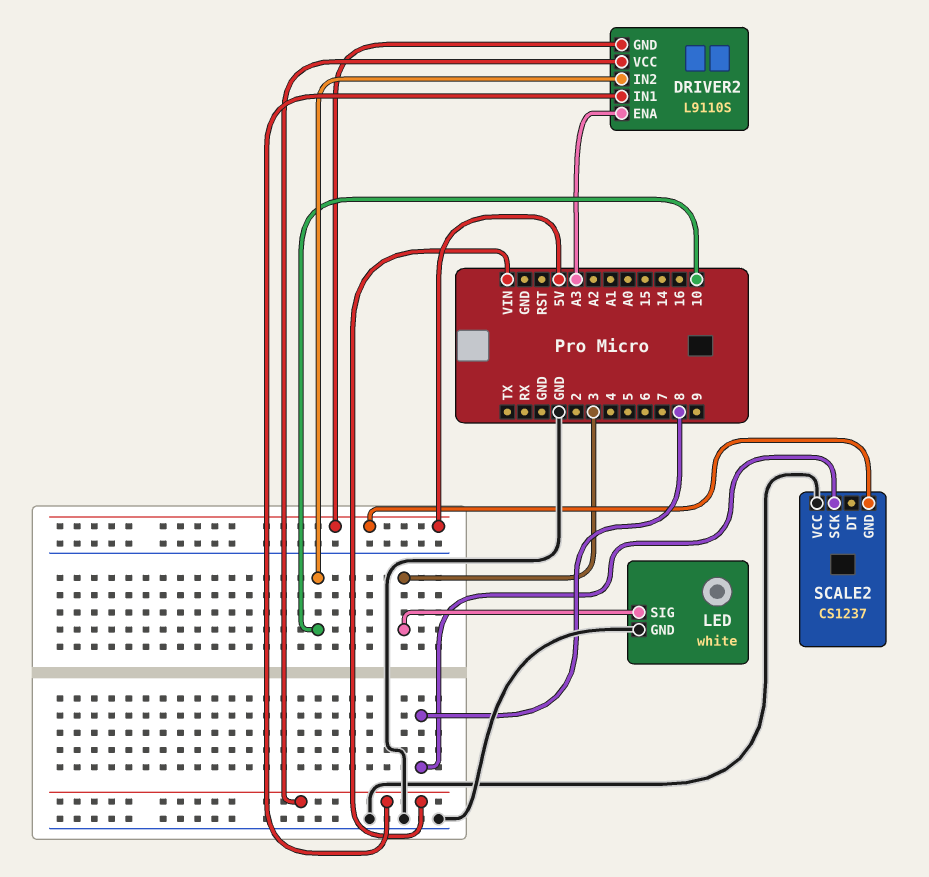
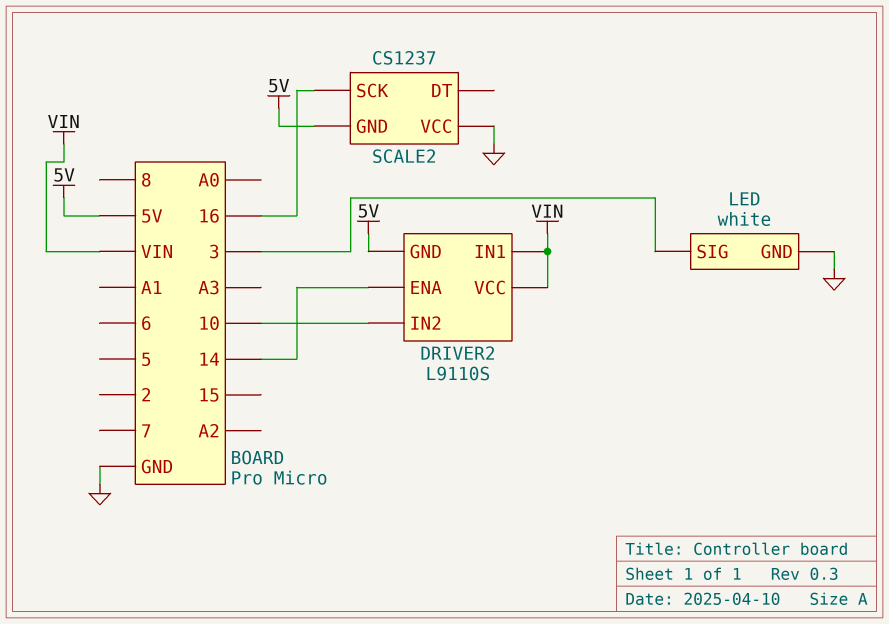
DRIVER2 pin ENA: A3 -> 14
SCALE2 pin SCK: 8 -> 16

